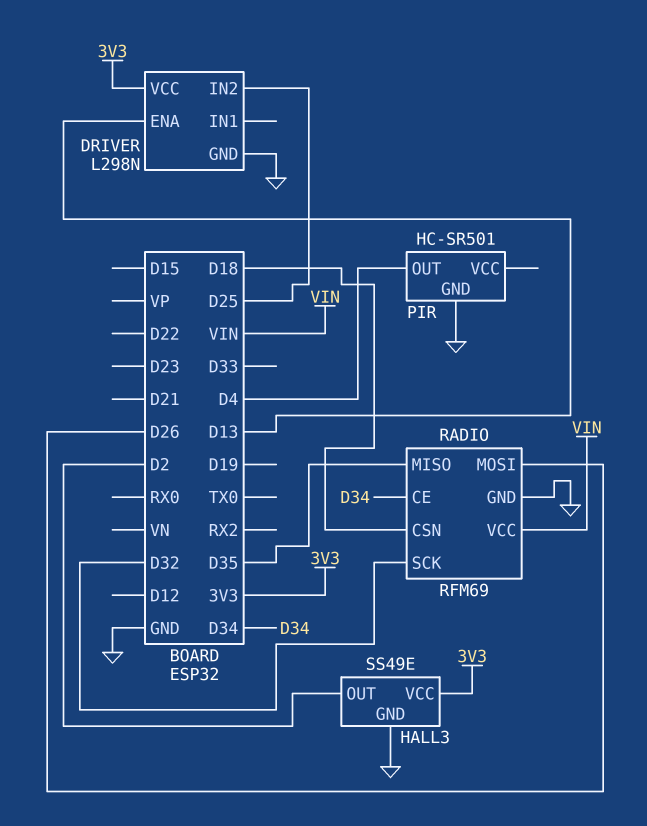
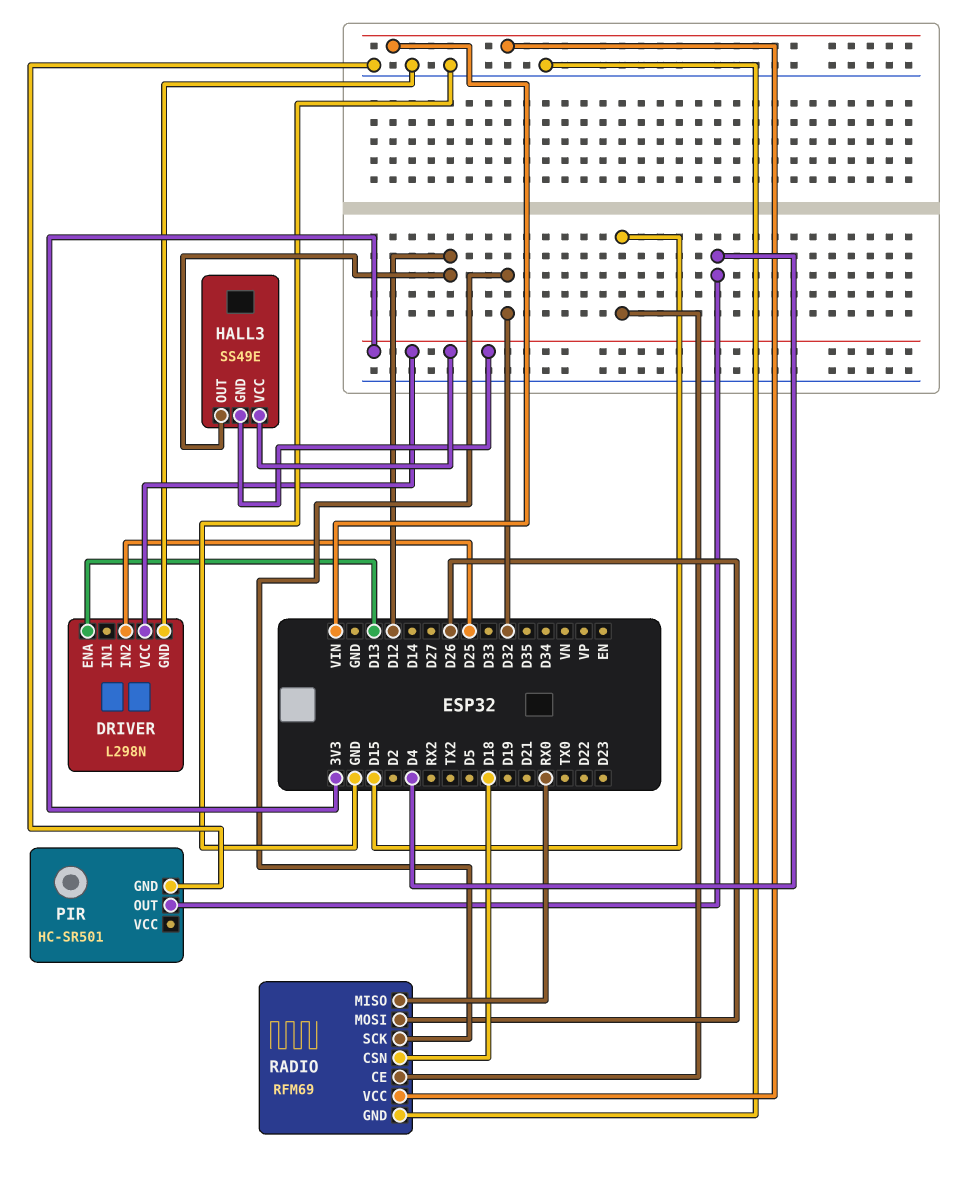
HALL3 pin GND: GND -> 3V3
HALL3 pin OUT: D2 -> D12
RADIO pin CE: D34 -> D15
RADIO pin MISO: D35 -> RX0

